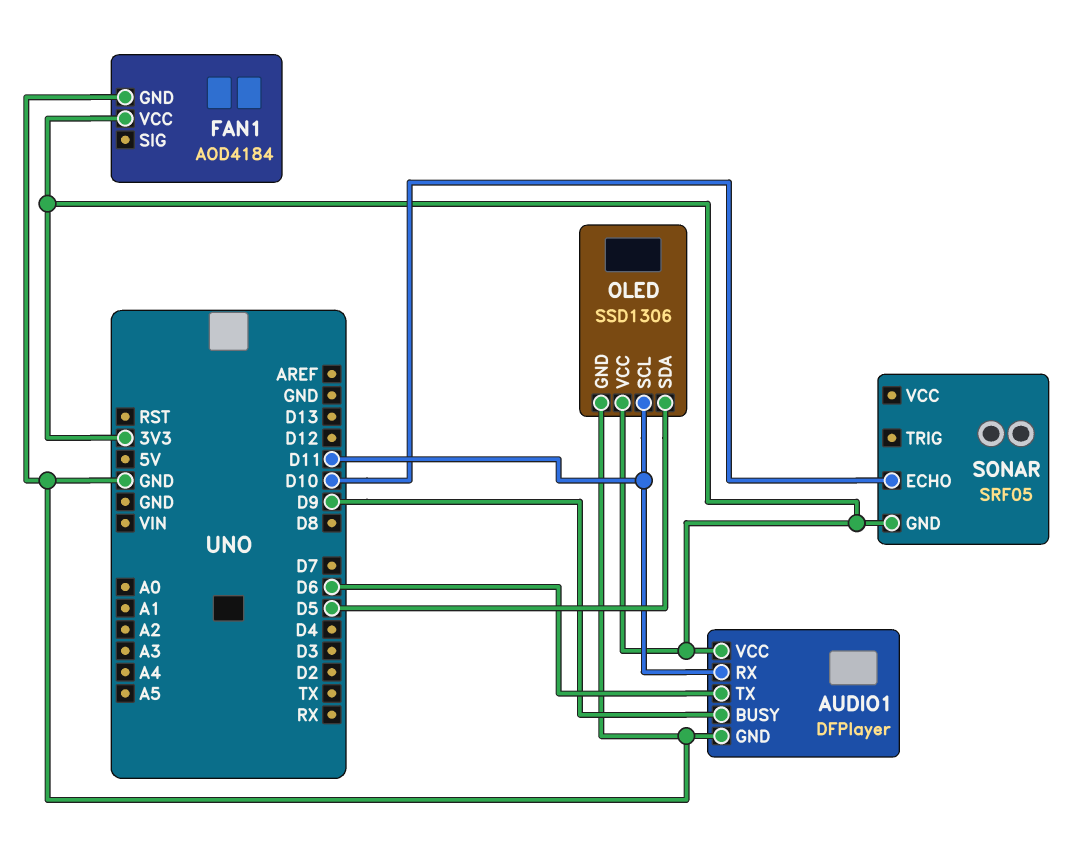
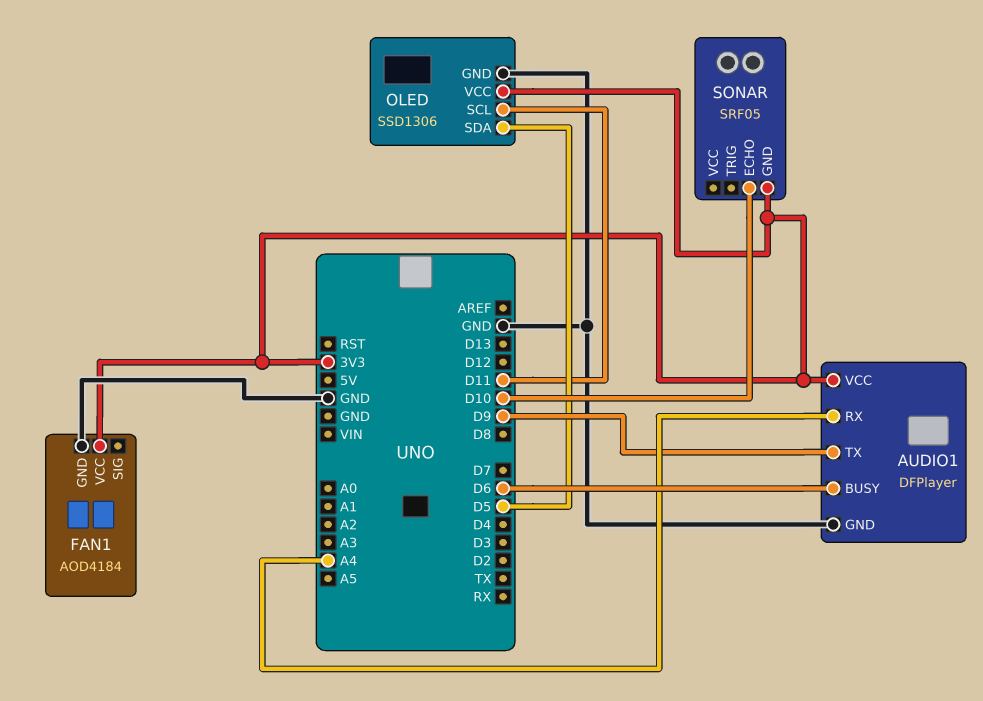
AUDIO1 pin BUSY: D9 -> D6
AUDIO1 pin RX: D11 -> A4
AUDIO1 pin TX: D6 -> D9

